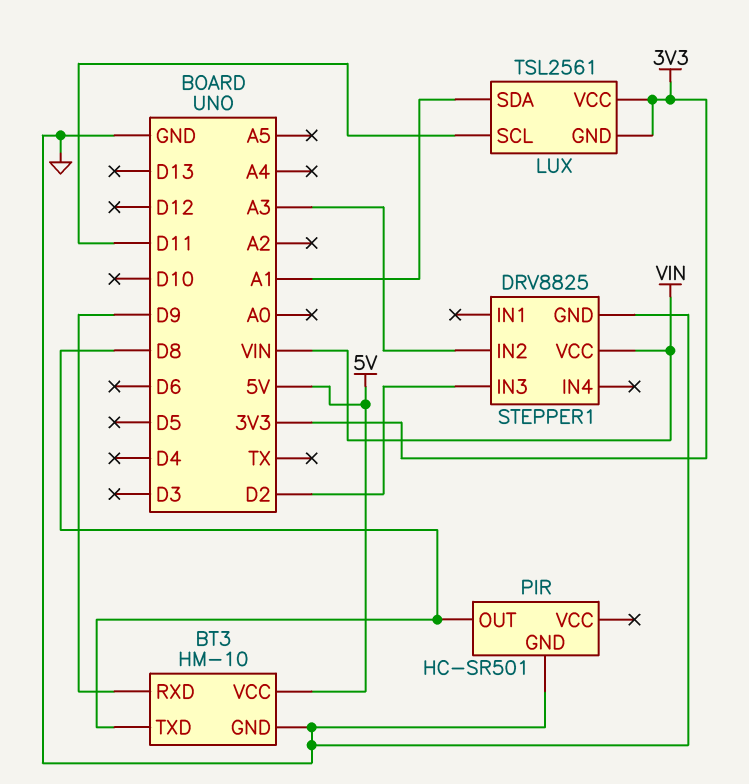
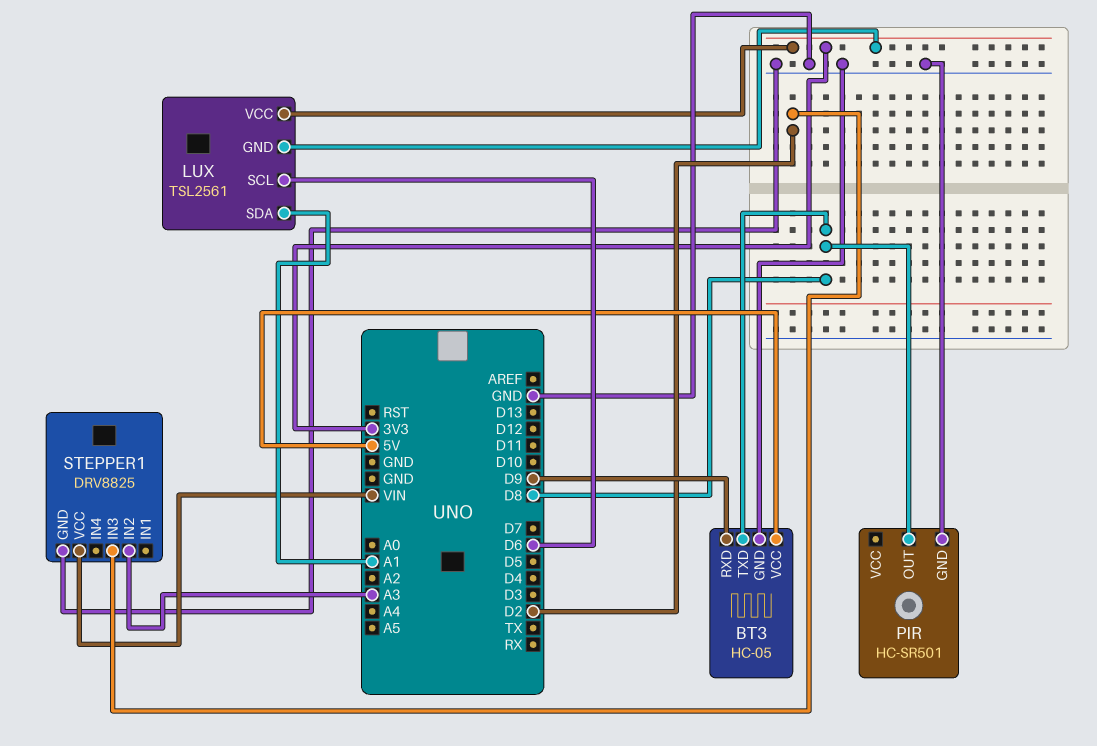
BT3: HM-10 -> HC-05
LUX pin SCL: D11 -> D6

